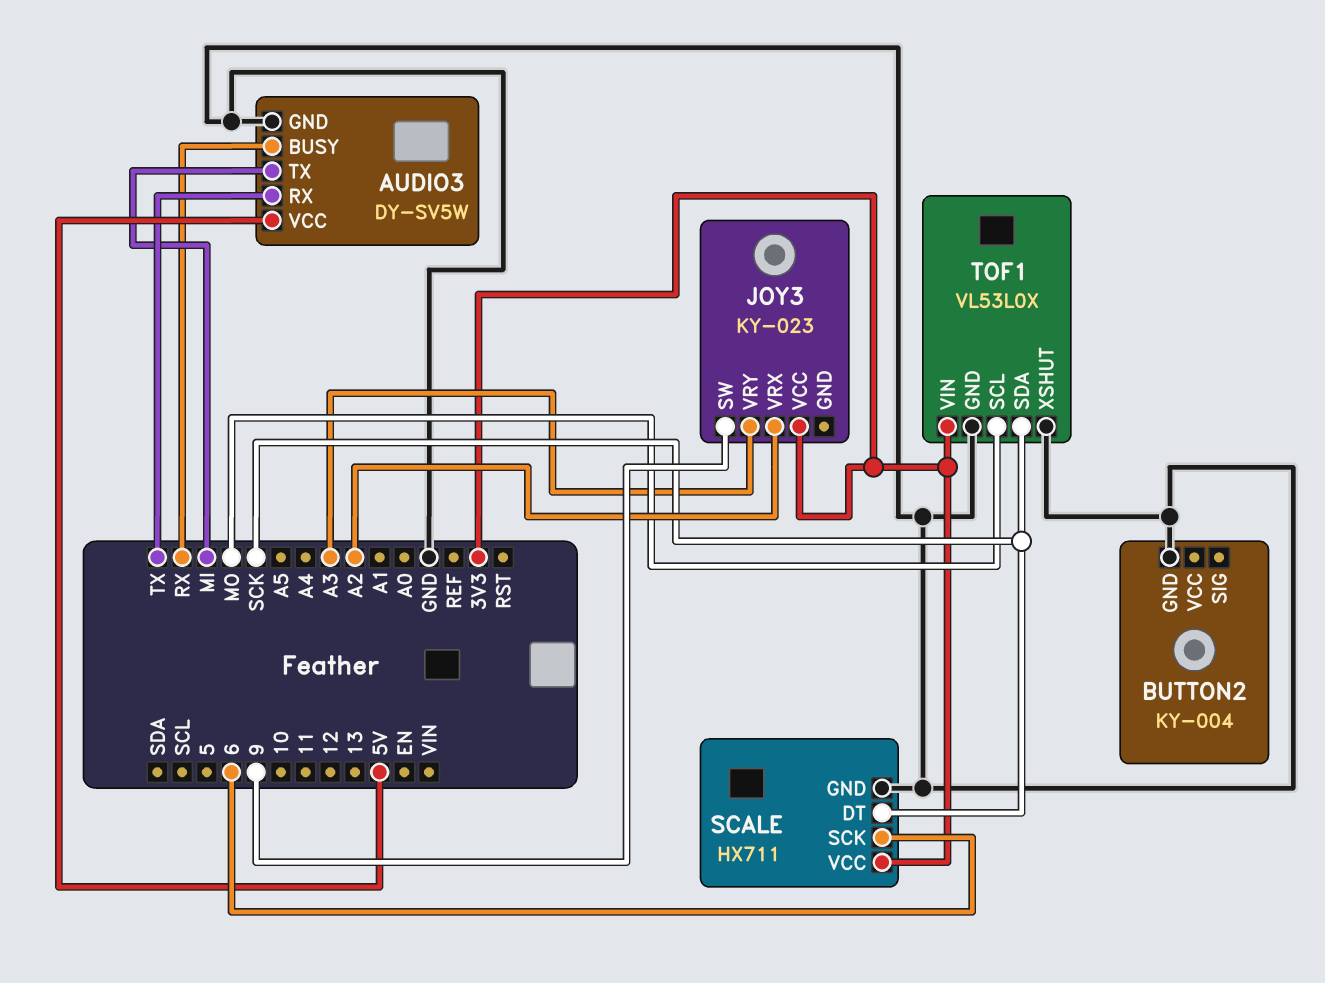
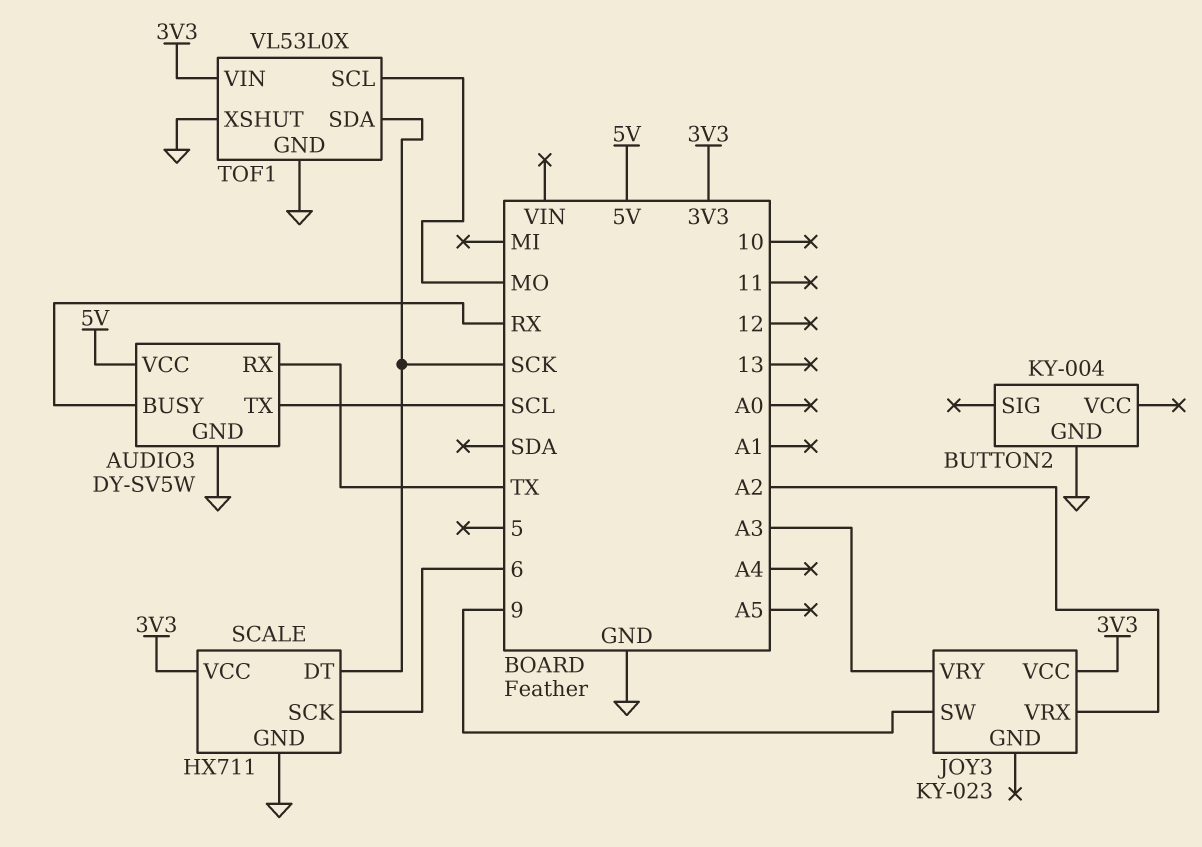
AUDIO3 pin TX: MI -> SCL

